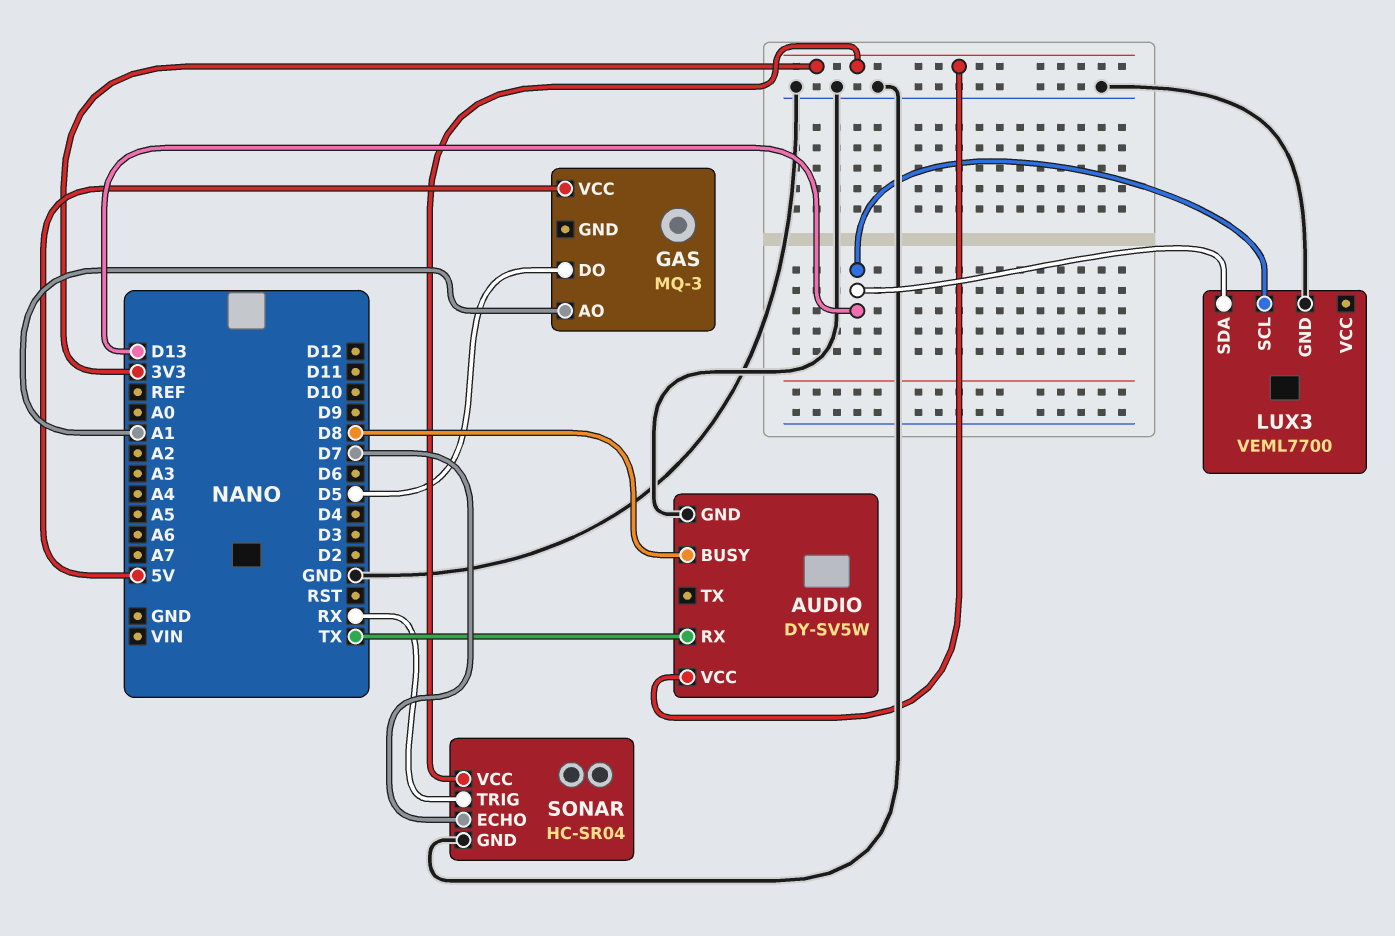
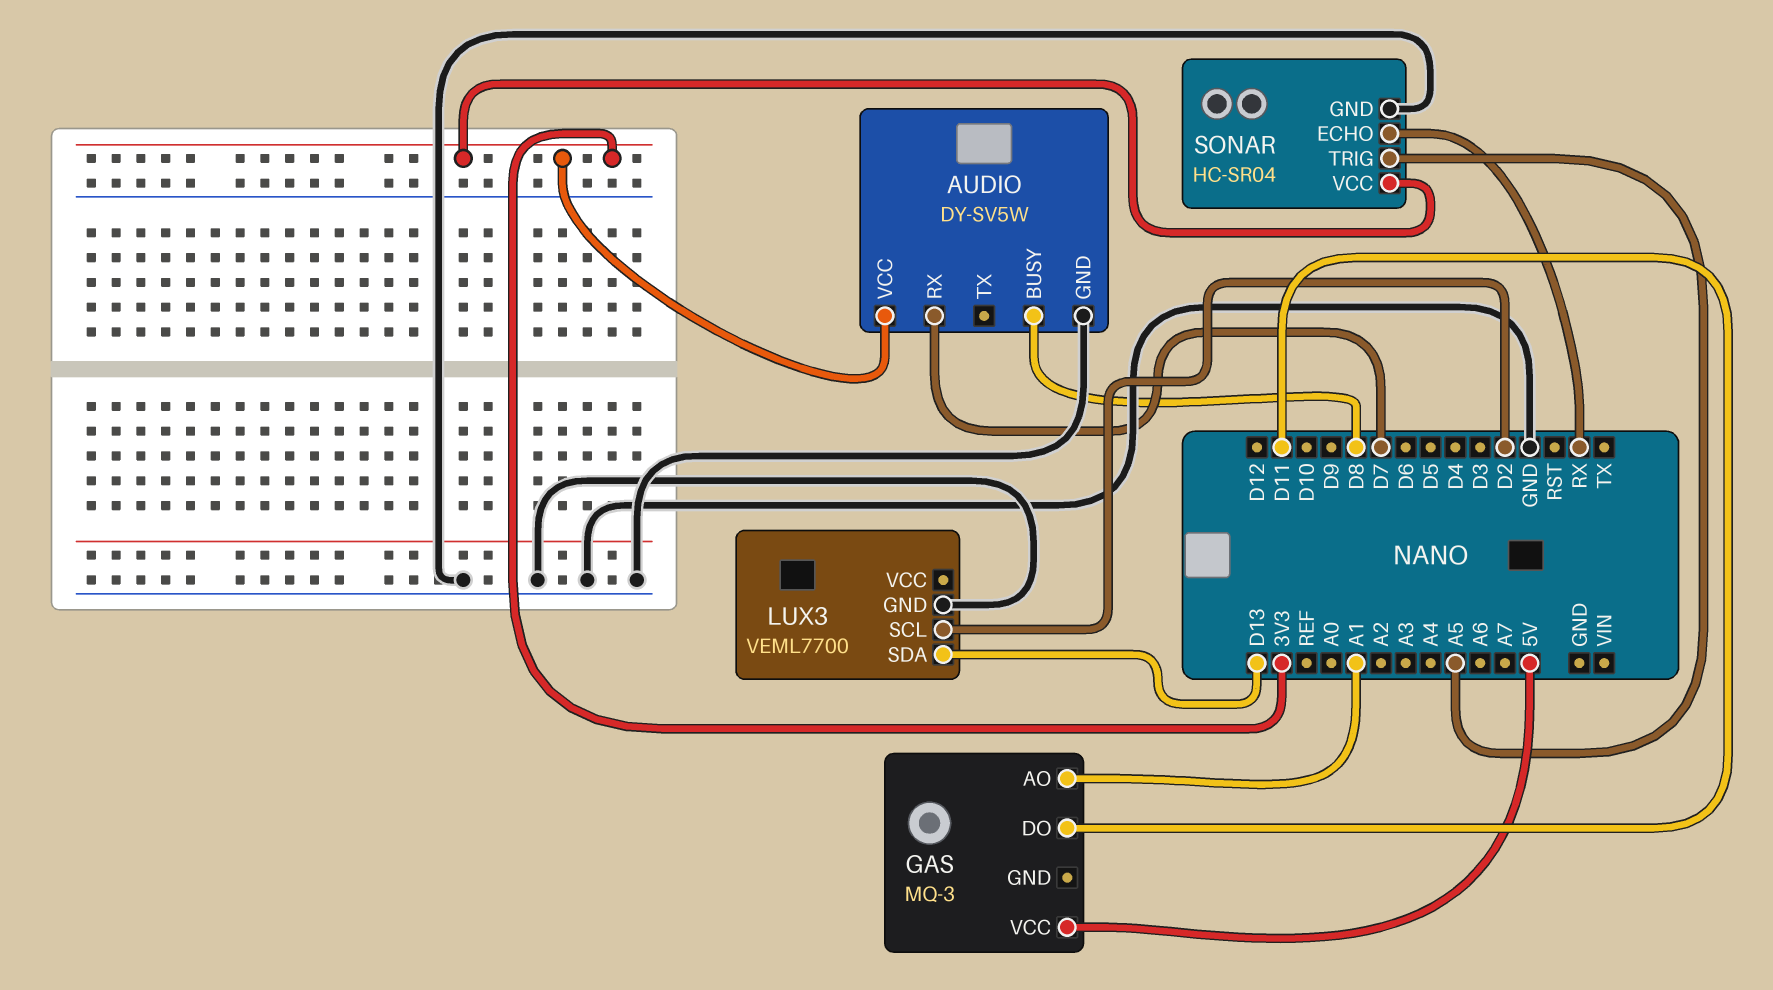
AUDIO pin RX: TX -> D7
GAS pin DO: D5 -> D11
LUX3 pin SCL: D13 -> D2
SONAR pin ECHO: D7 -> RX
SONAR pin TRIG: RX -> A5

